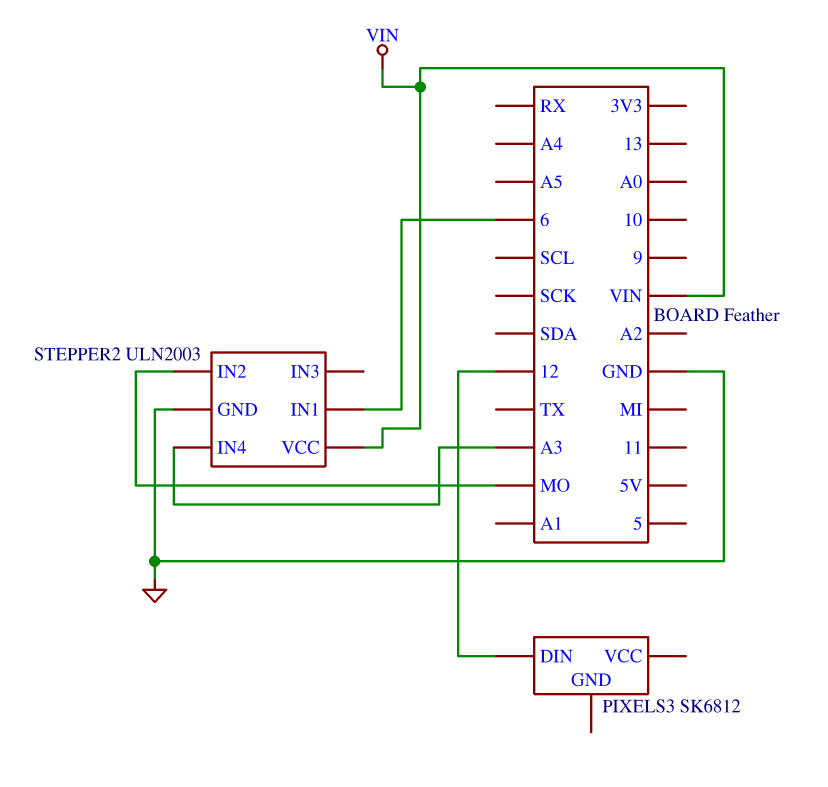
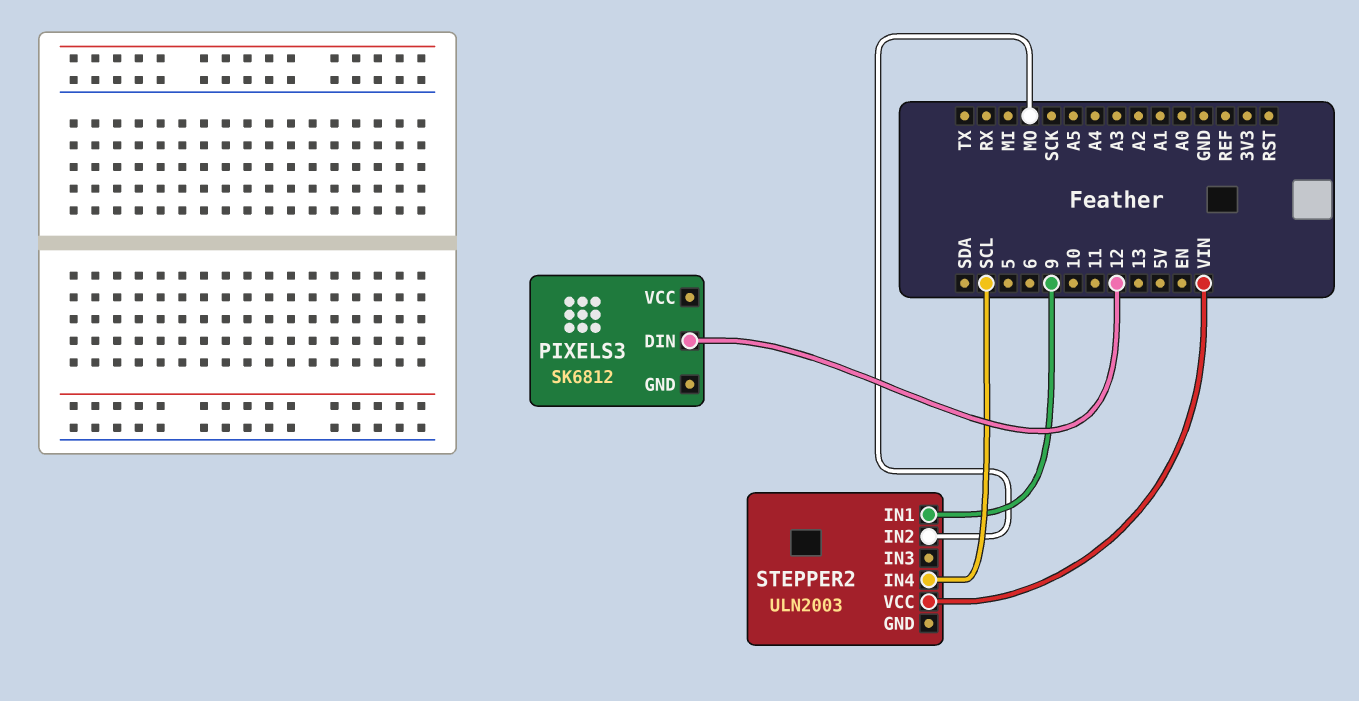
STEPPER2 pin GND: GND -> none
STEPPER2 pin IN1: 6 -> 9
STEPPER2 pin IN4: A3 -> SCL

